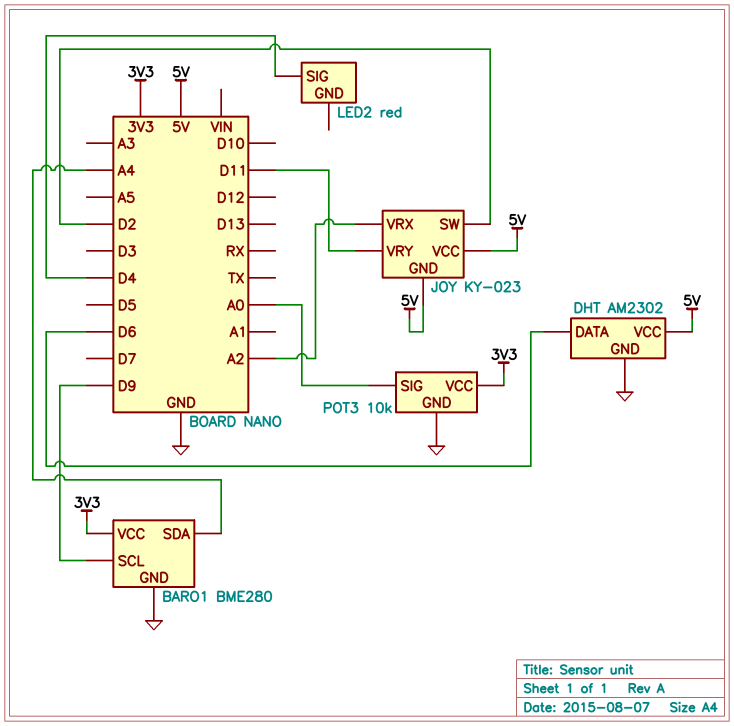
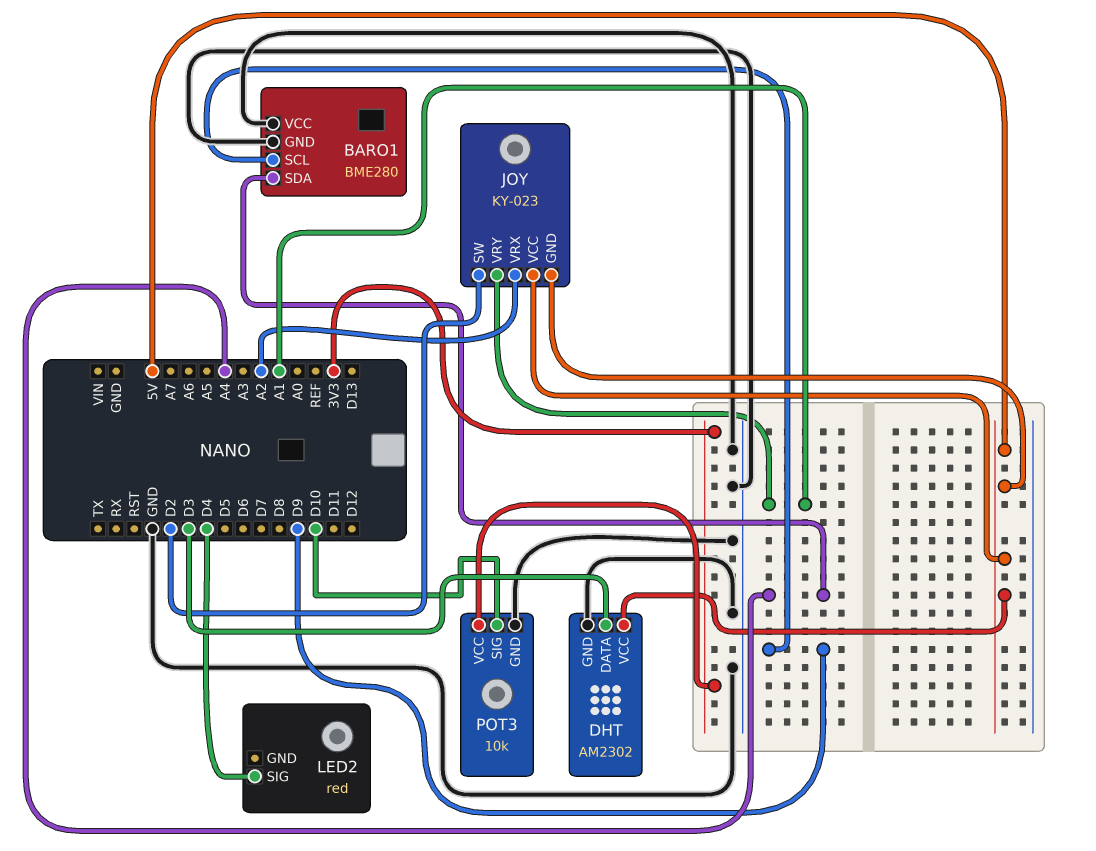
BARO1 pin VCC: 3V3 -> GND
DHT pin DATA: D6 -> D3
JOY pin VRY: D11 -> A1
POT3 pin SIG: A0 -> D10

